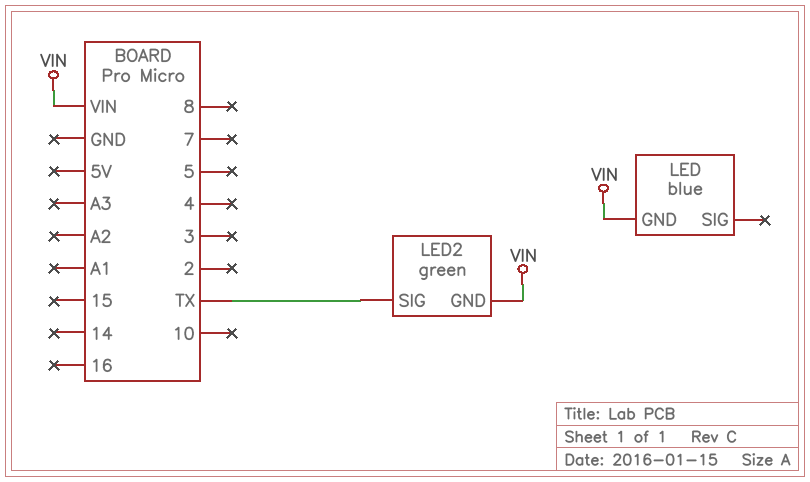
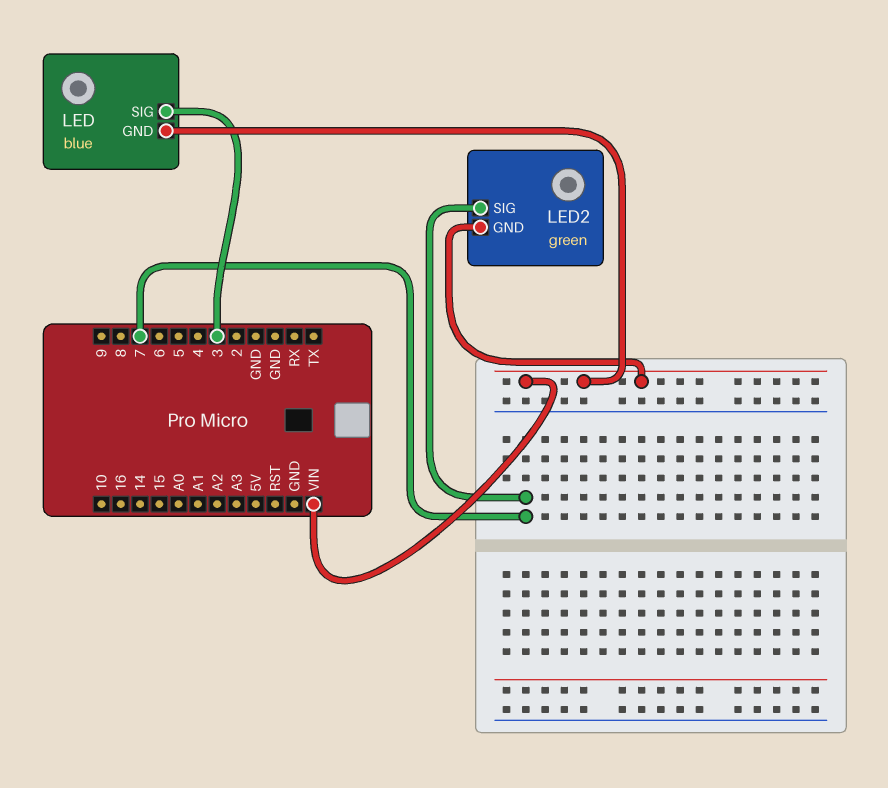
LED pin SIG: none -> 3
LED2 pin SIG: TX -> 7

